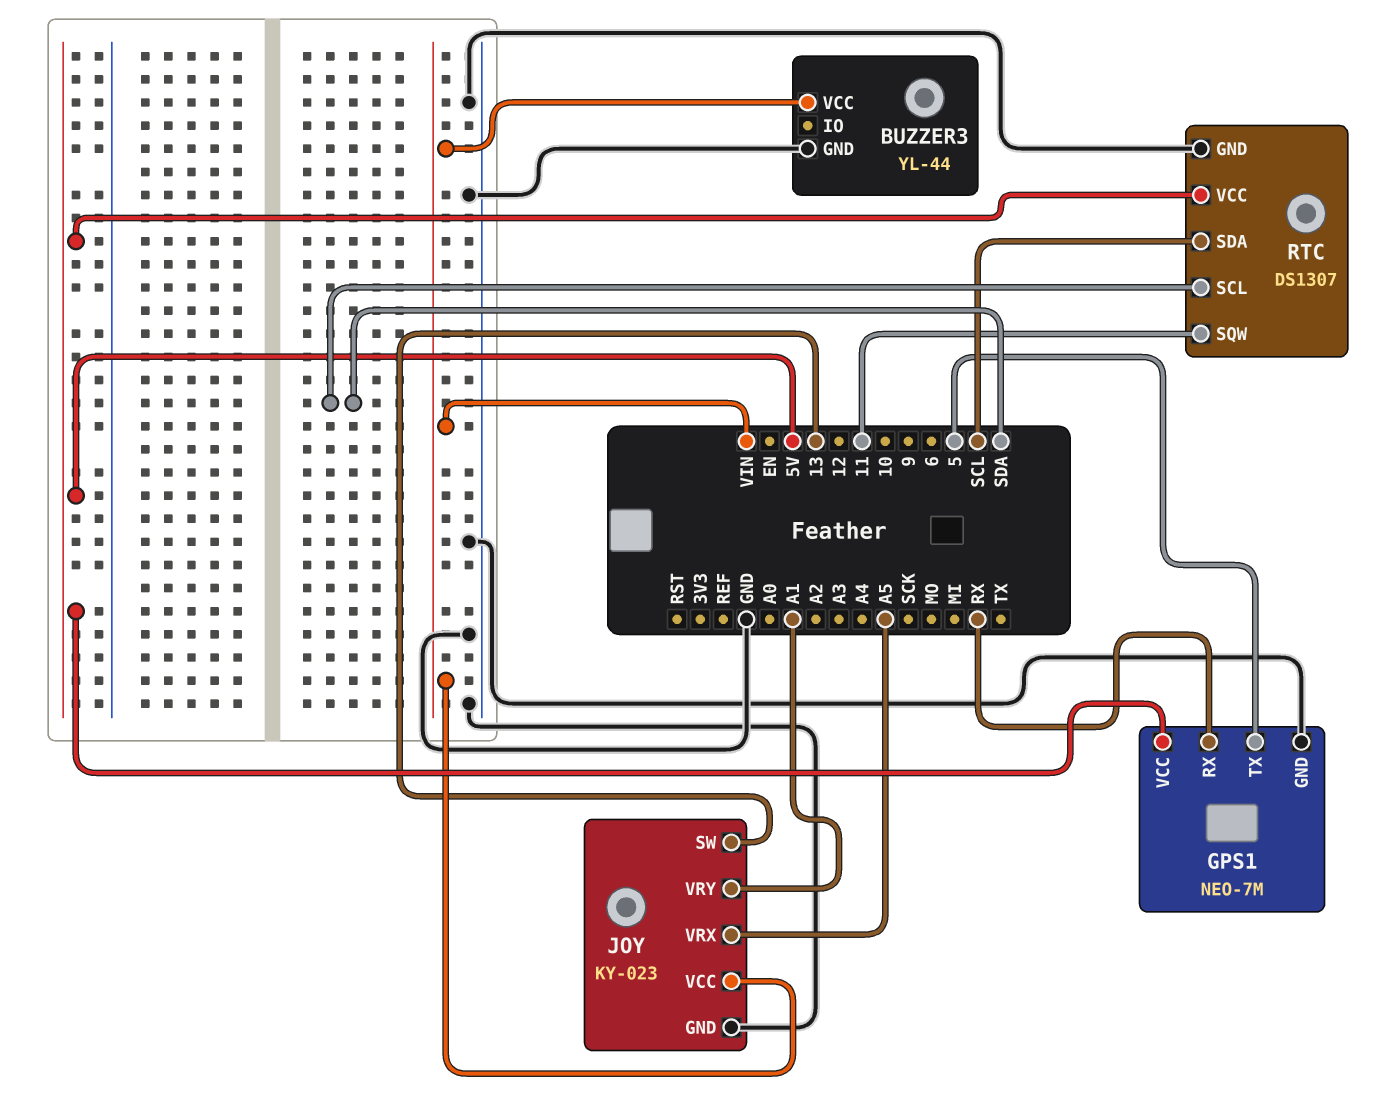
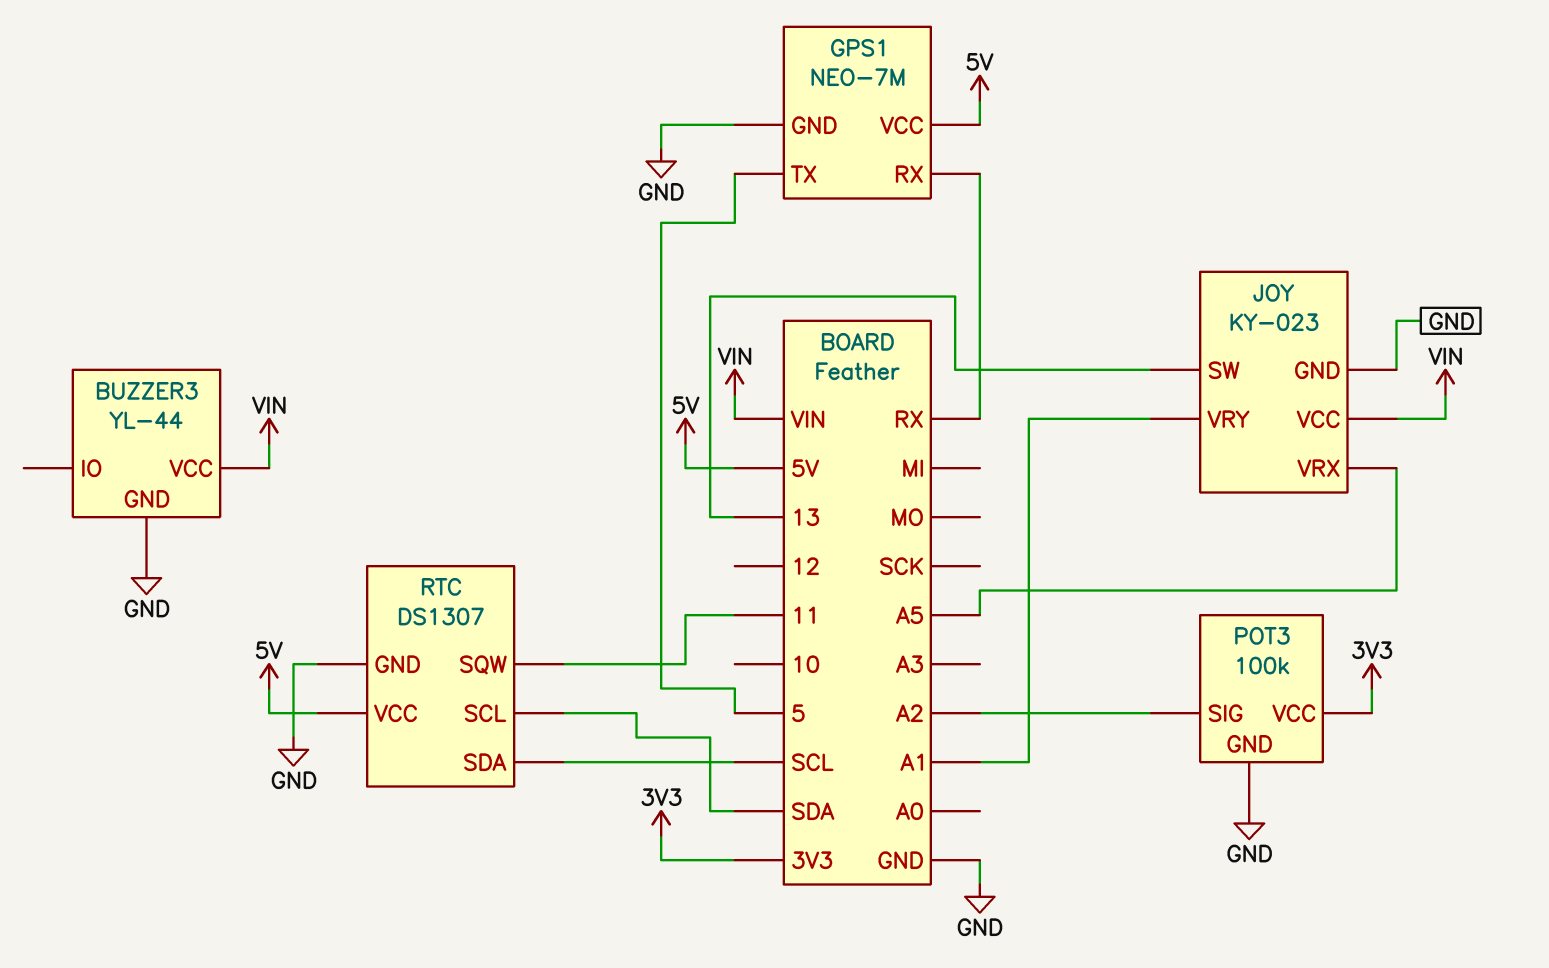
POT3: none -> 100k
POT3 pin GND: none -> GND
POT3 pin SIG: none -> A2
POT3 pin VCC: none -> 3V3

